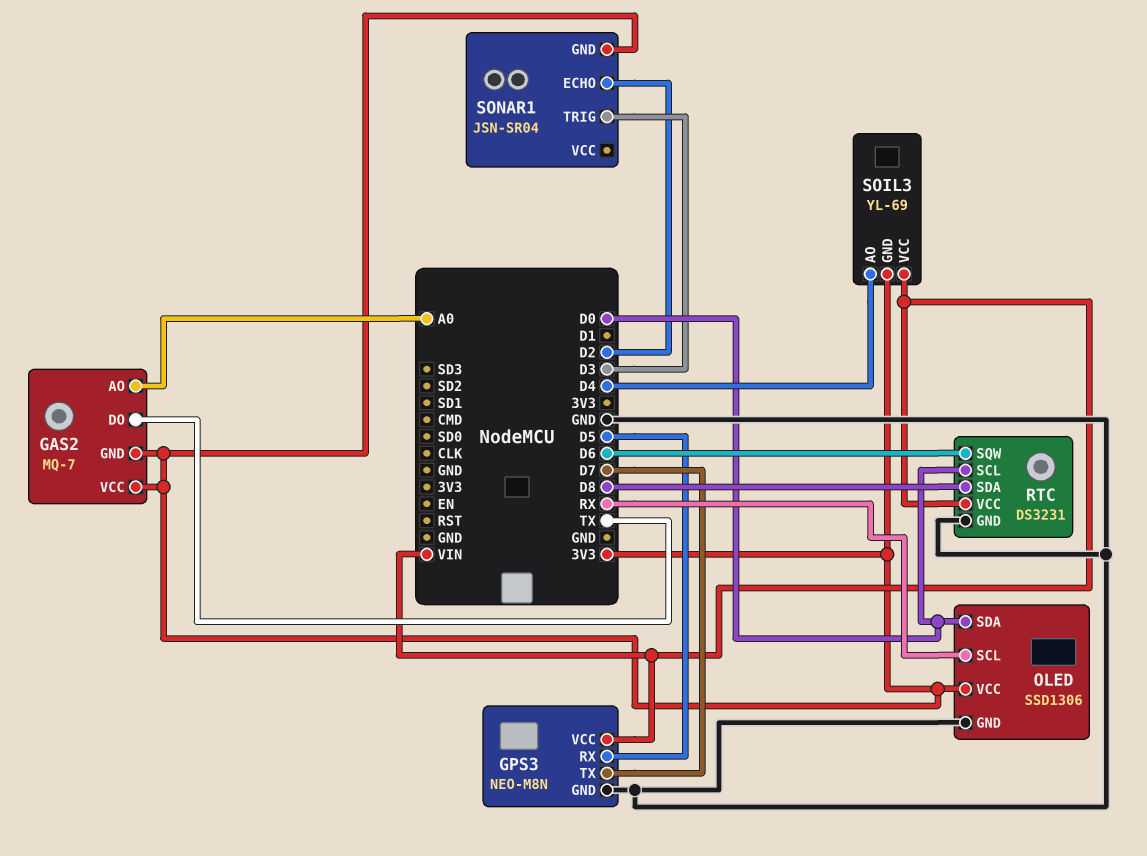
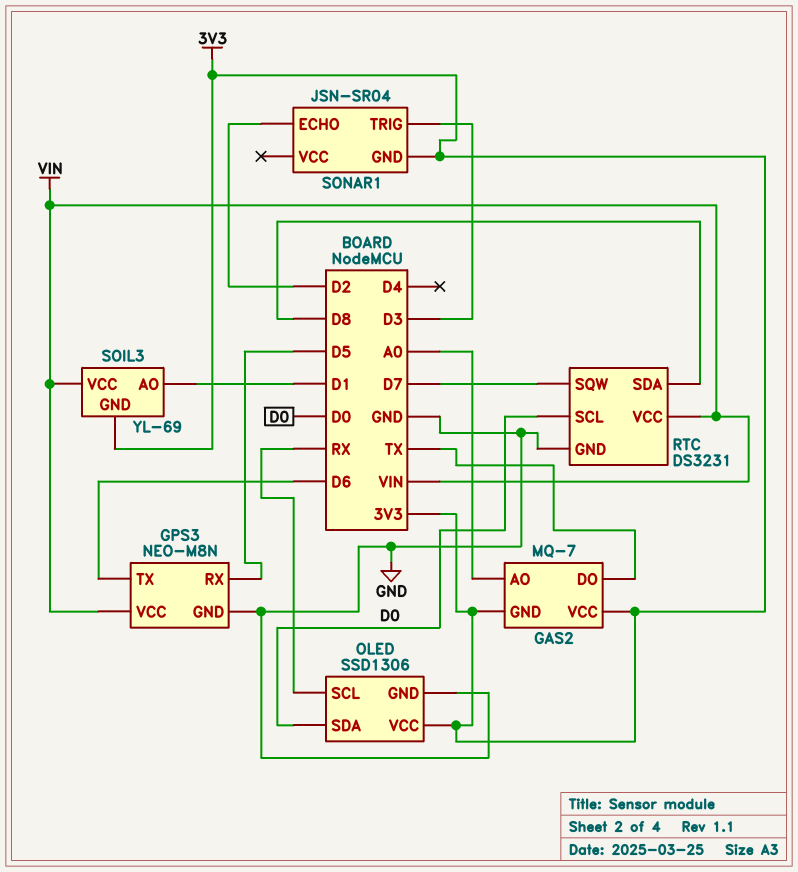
GPS3 pin TX: D7 -> D6
RTC pin SQW: D6 -> D7
SOIL3 pin AO: D4 -> D1

